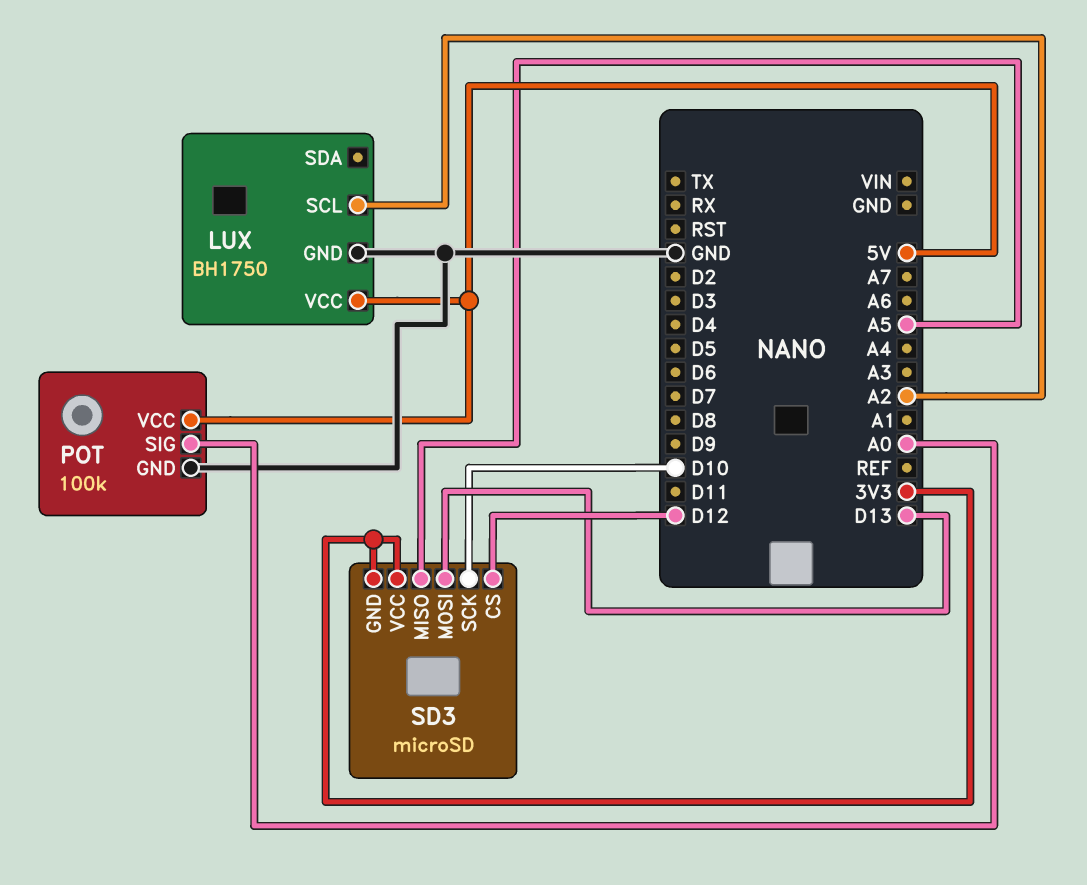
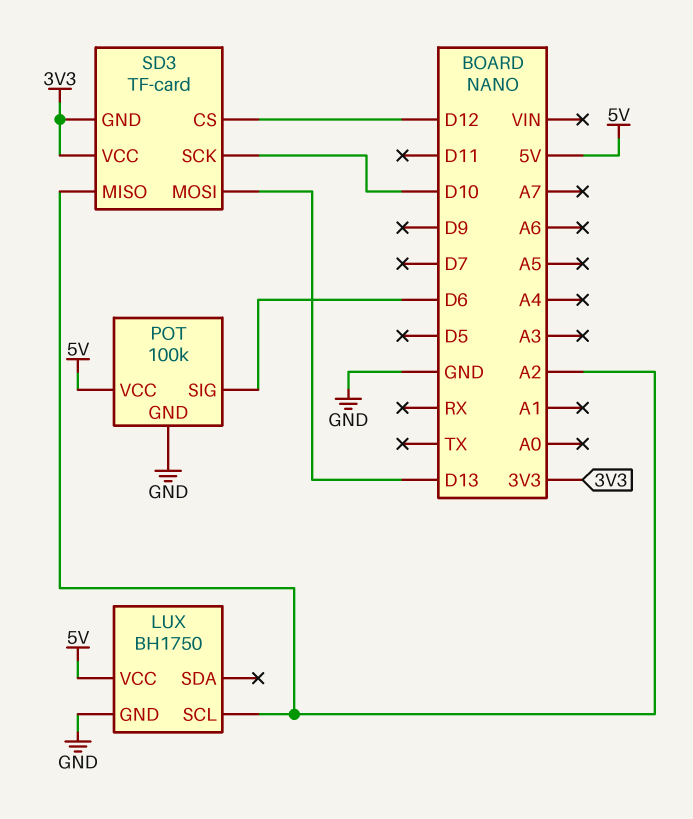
POT pin SIG: A0 -> D6
SD3: microSD -> TF-card
SD3 pin MISO: A5 -> A2

